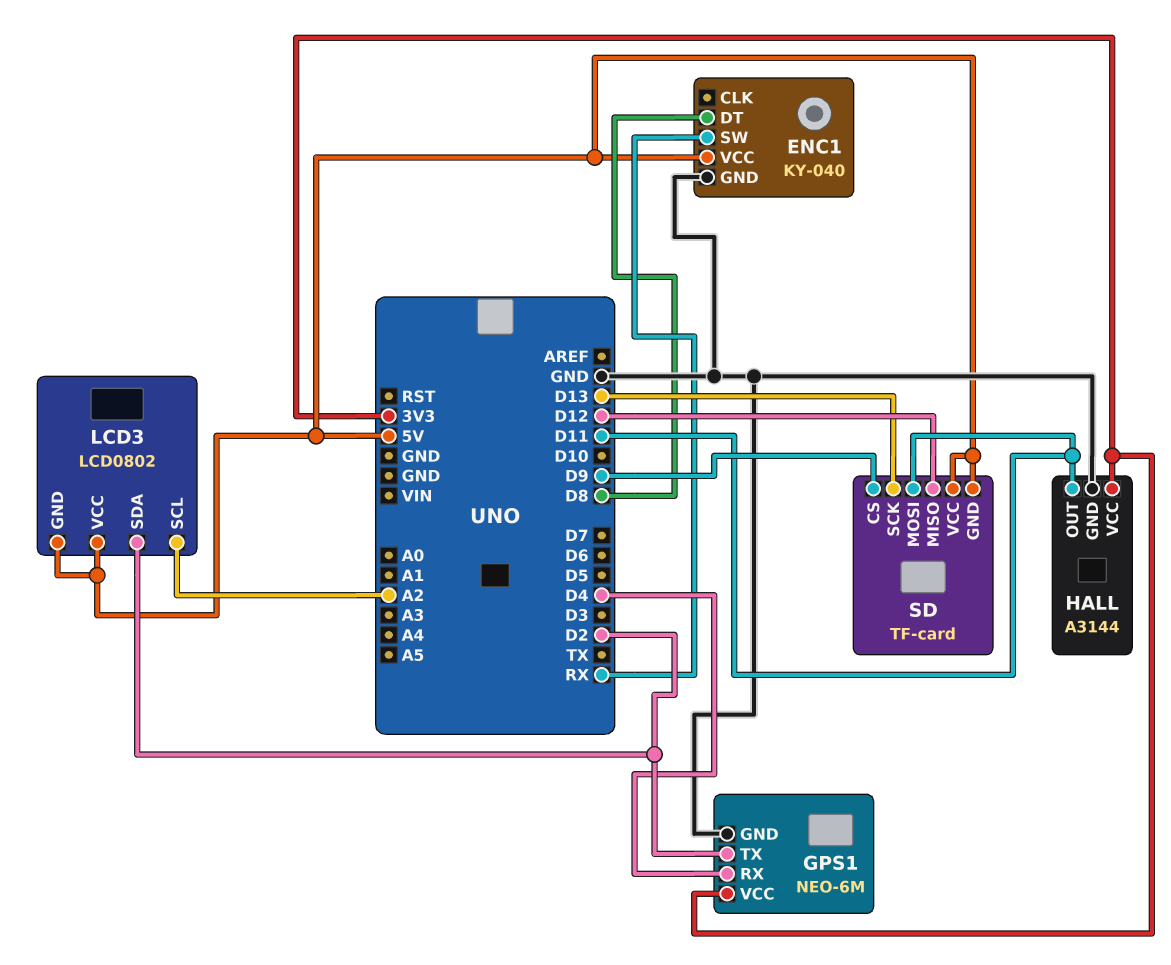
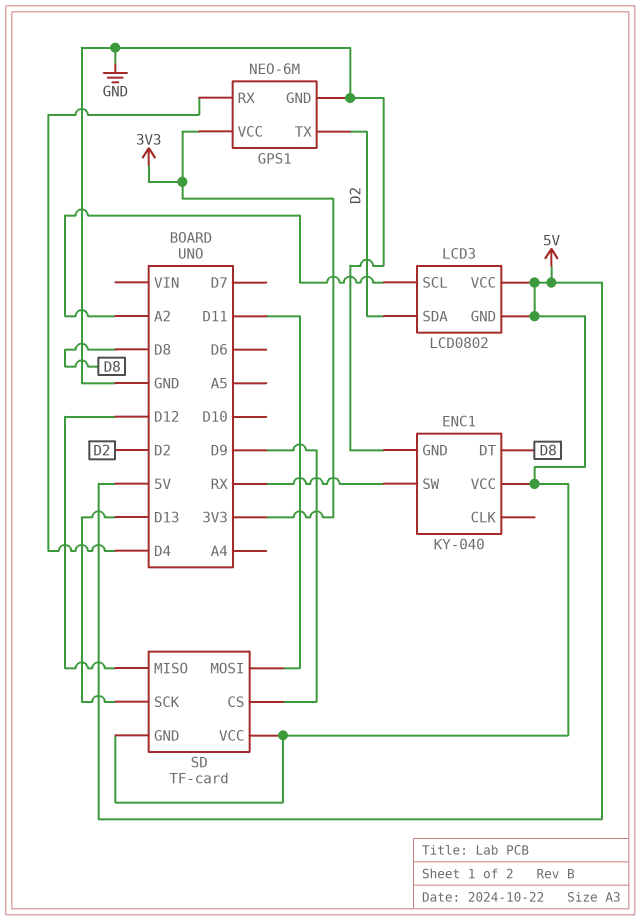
HALL: A3144 -> none
HALL pin GND: GND -> none
HALL pin OUT: D11 -> none
HALL pin VCC: 3V3 -> none

